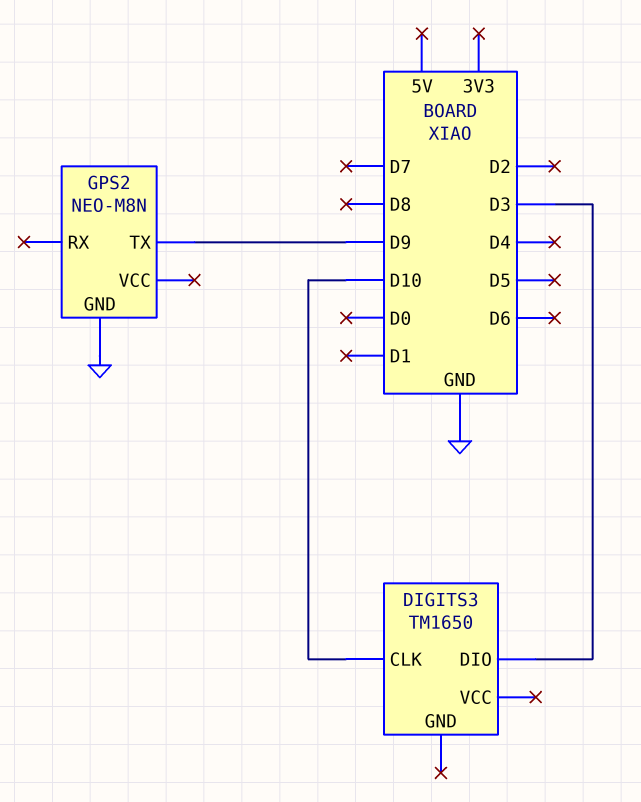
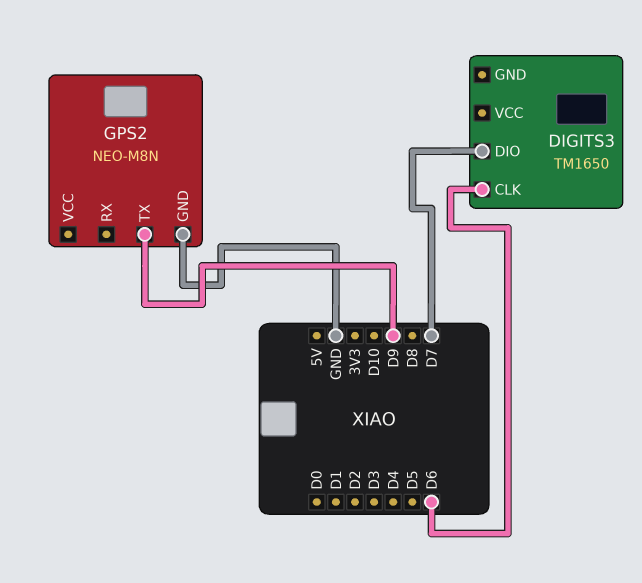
DIGITS3 pin CLK: D10 -> D6
DIGITS3 pin DIO: D3 -> D7

